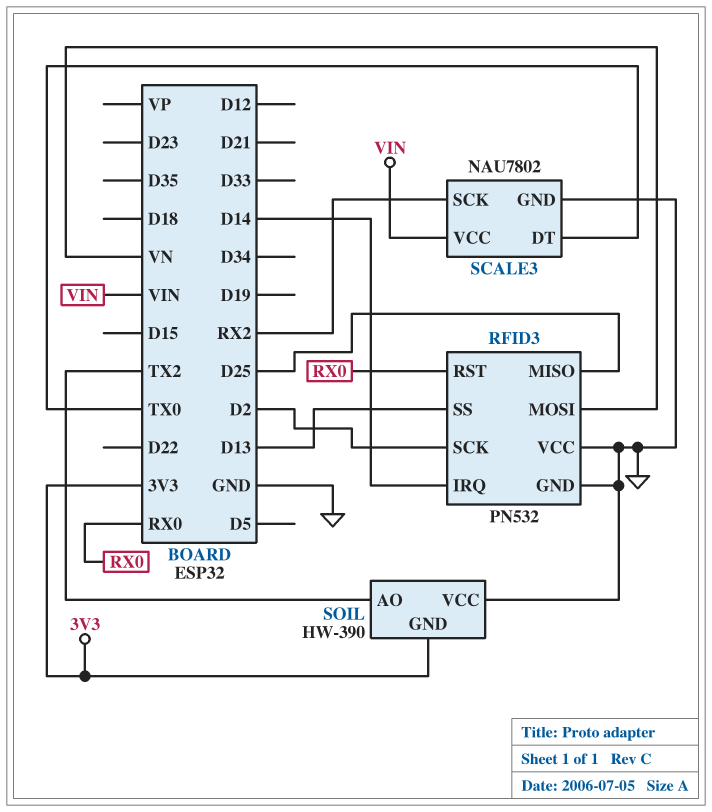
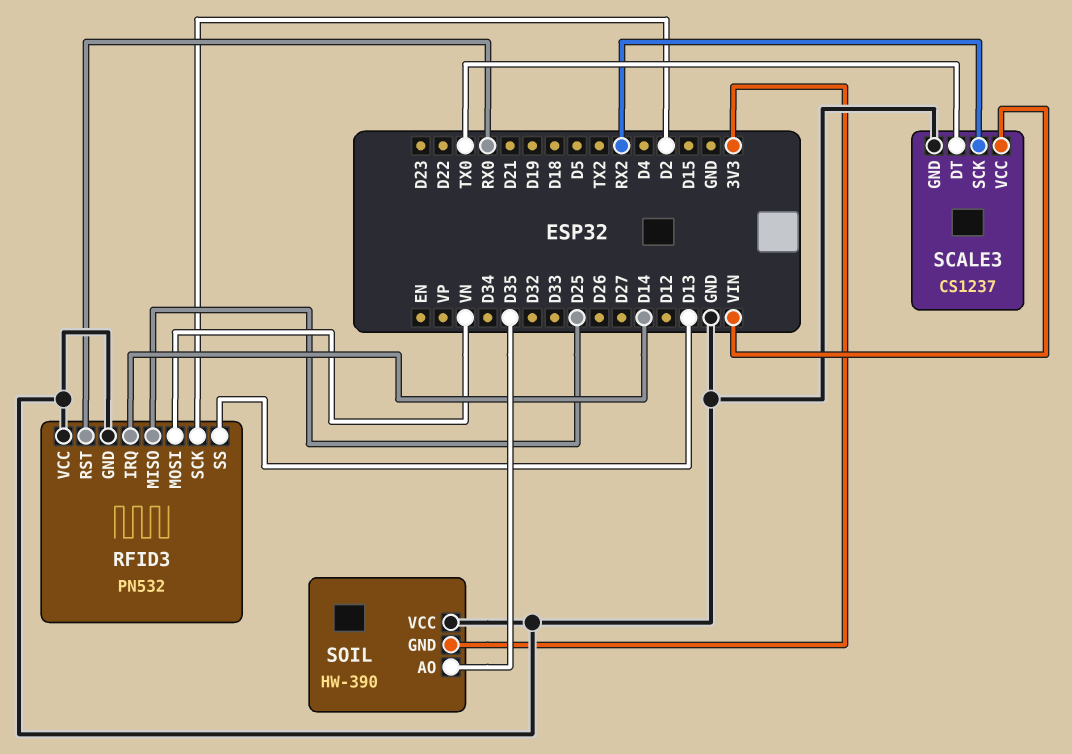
SCALE3: NAU7802 -> CS1237
SOIL pin AO: TX2 -> D35

